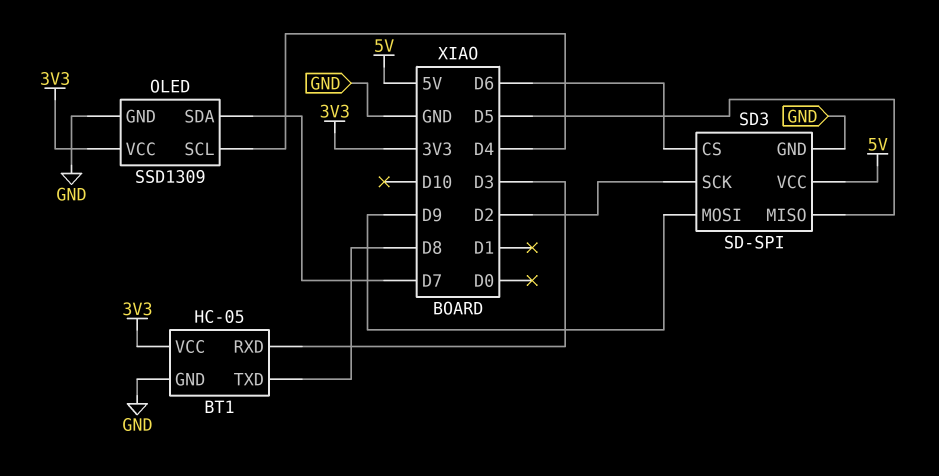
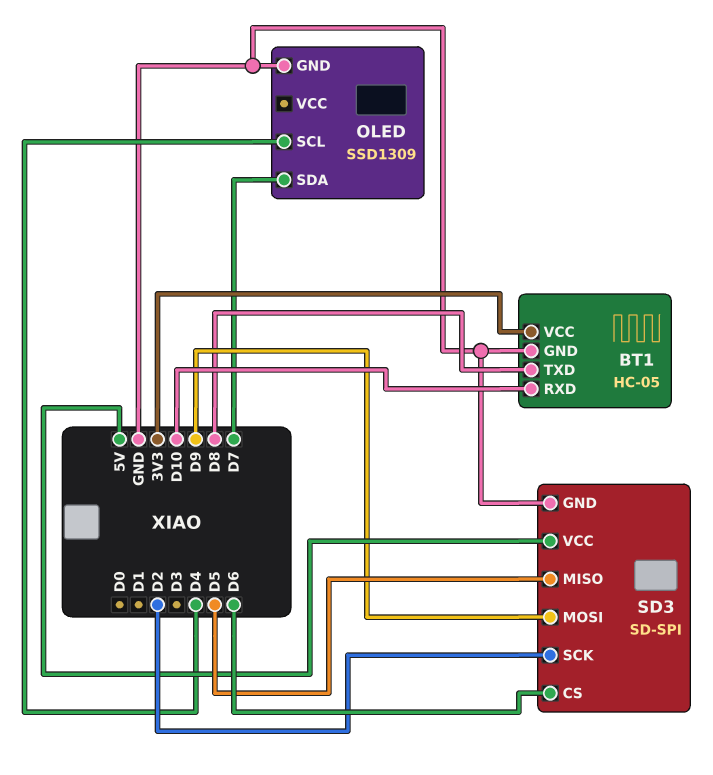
BT1 pin RXD: D3 -> D10
OLED pin VCC: 3V3 -> none

